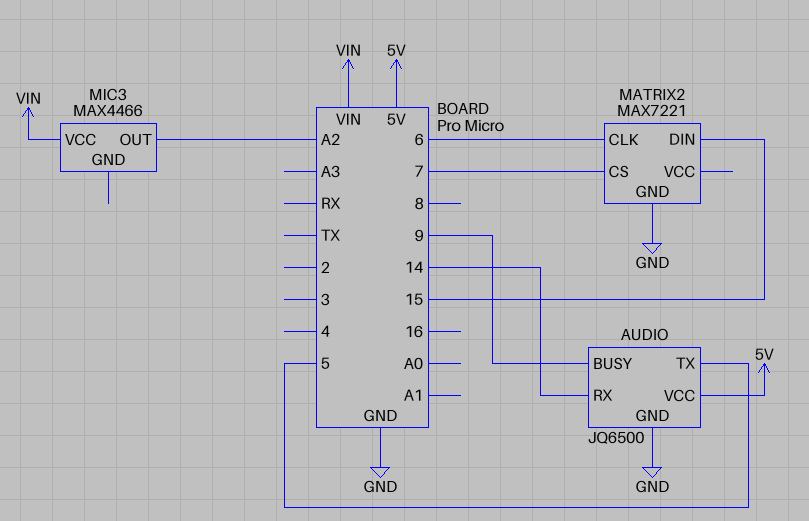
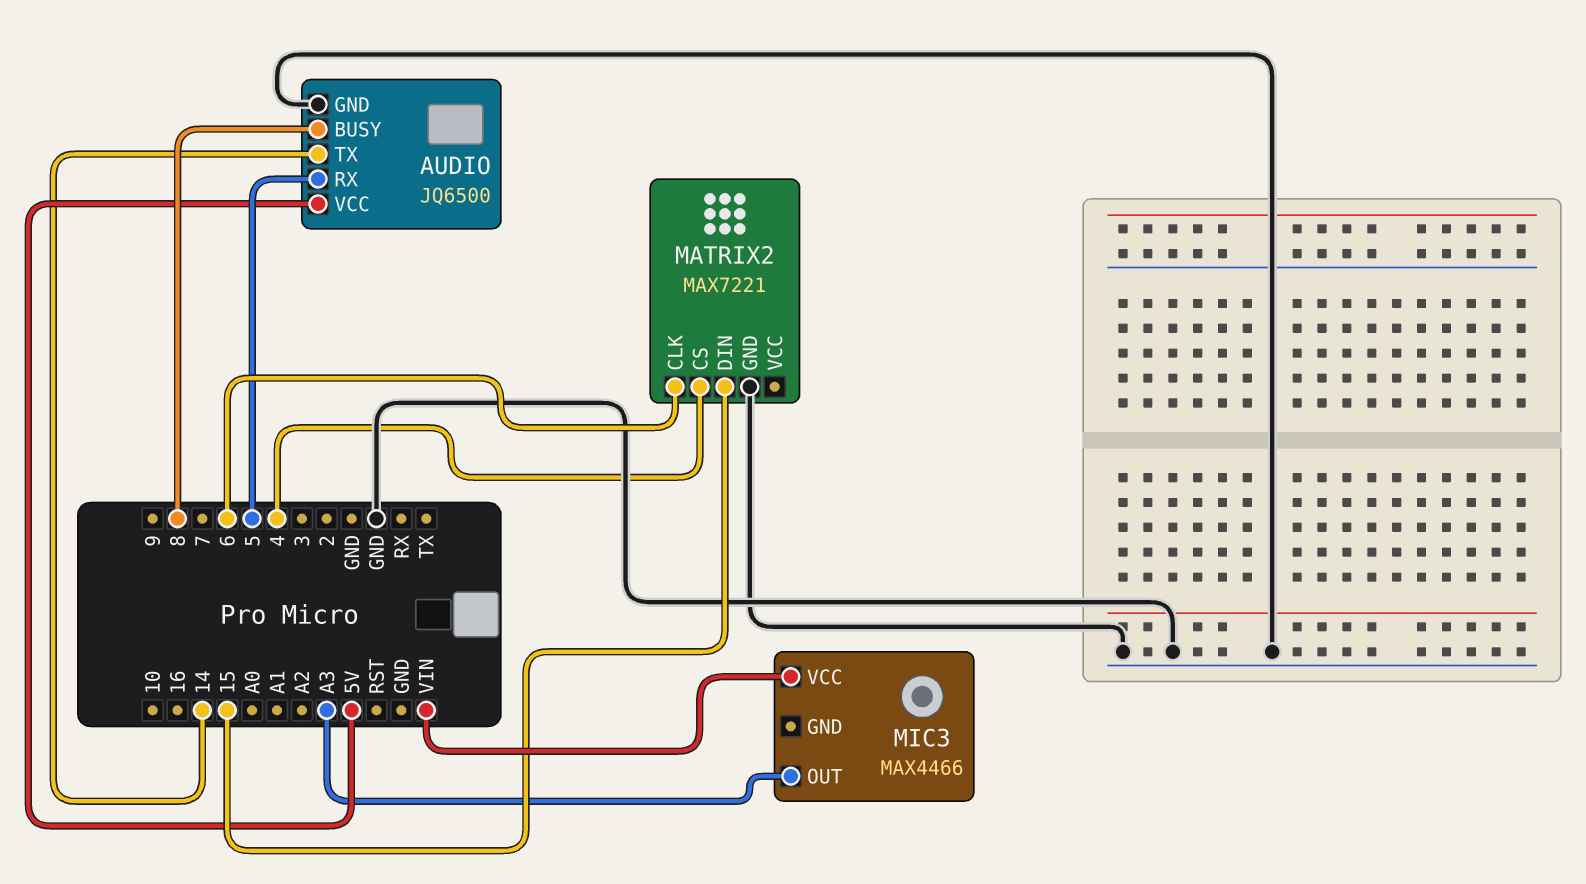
AUDIO pin BUSY: 9 -> 8
AUDIO pin RX: 14 -> 5
AUDIO pin TX: 5 -> 14
MATRIX2 pin CS: 7 -> 4
MIC3 pin OUT: A2 -> A3

